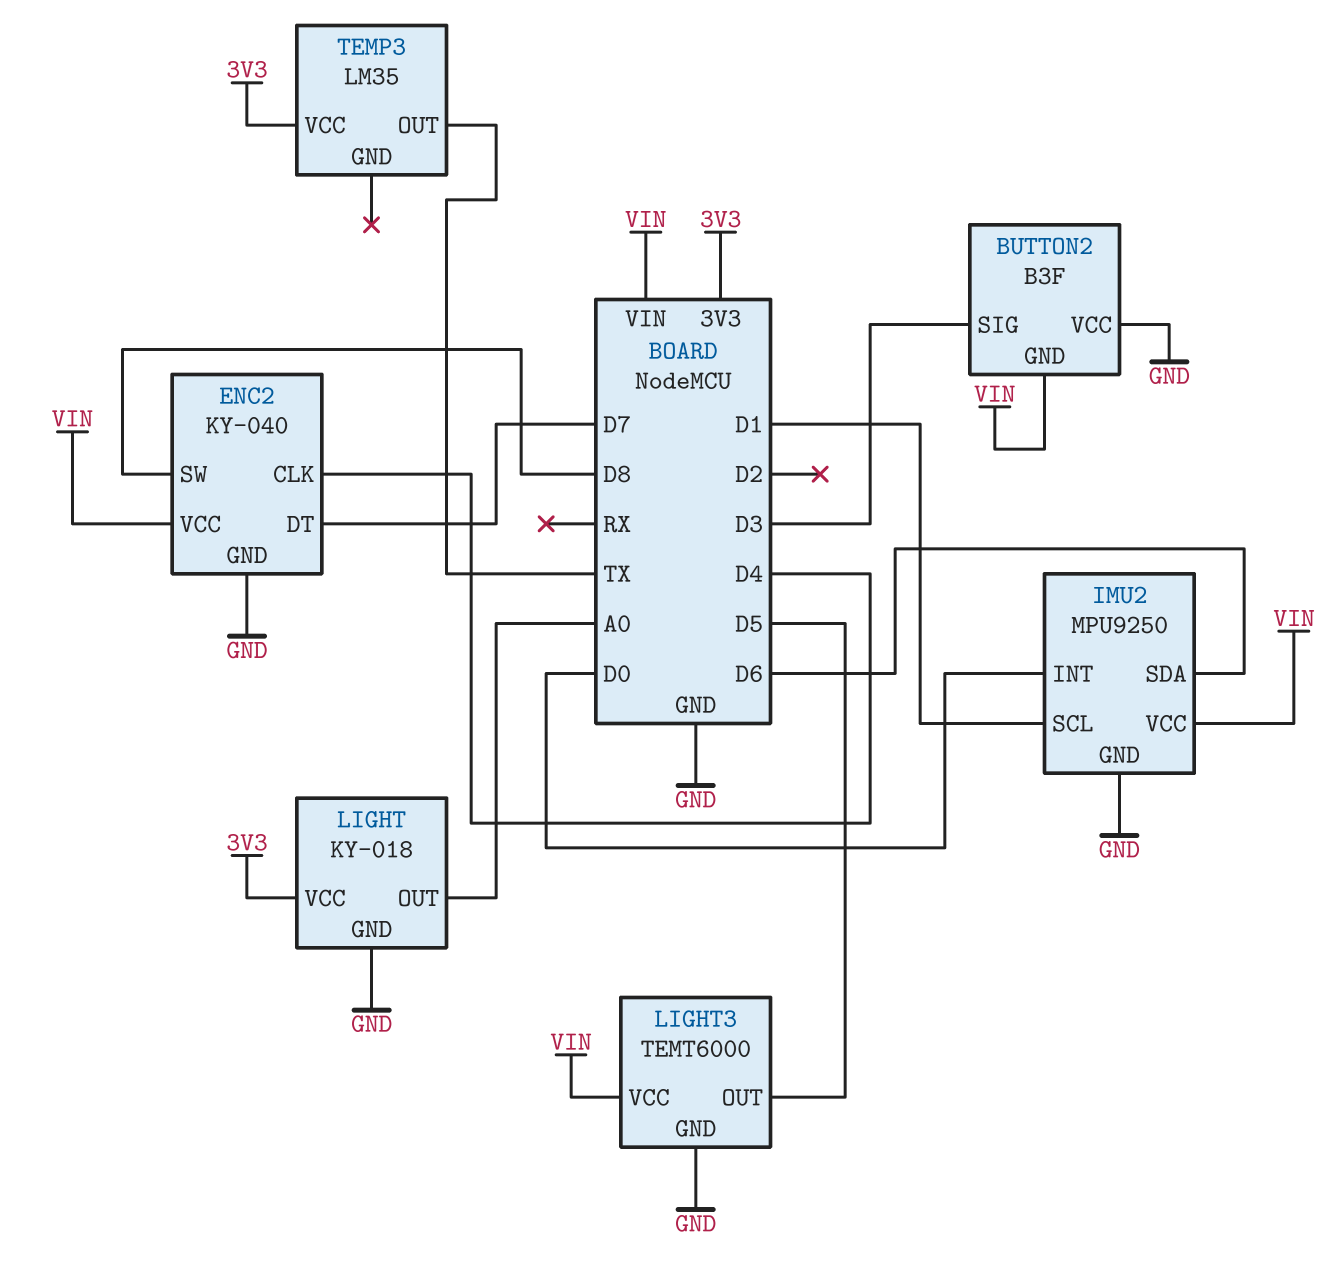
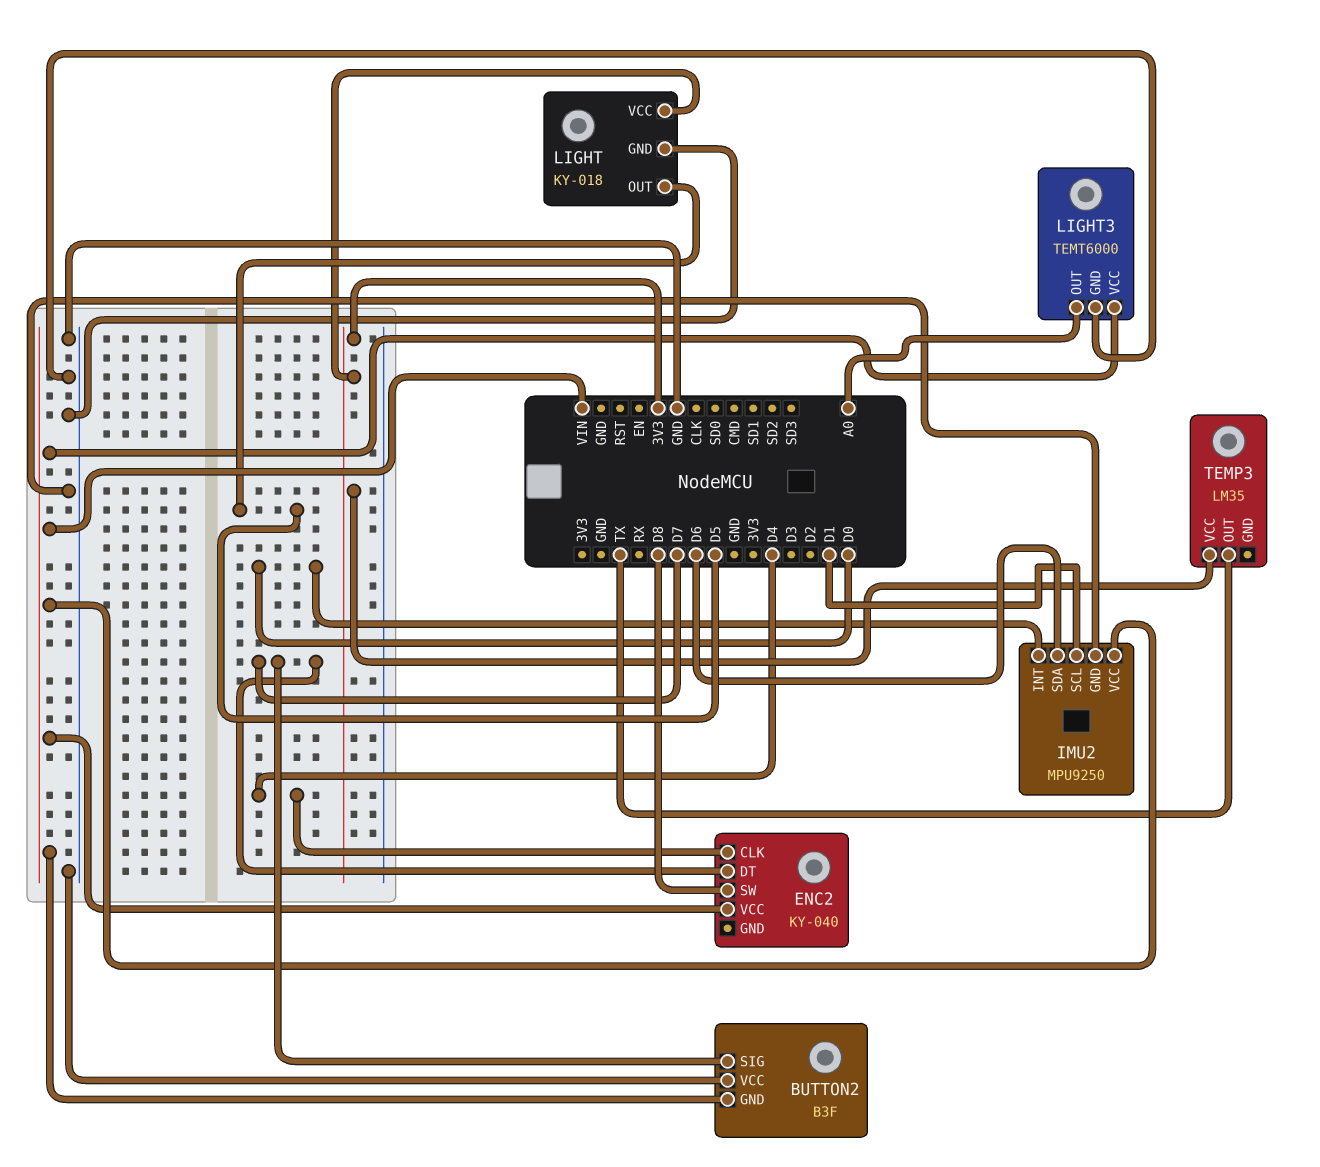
BUTTON2 pin SIG: D3 -> D7
ENC2 pin GND: GND -> none
LIGHT pin OUT: A0 -> D5
LIGHT3 pin OUT: D5 -> A0

